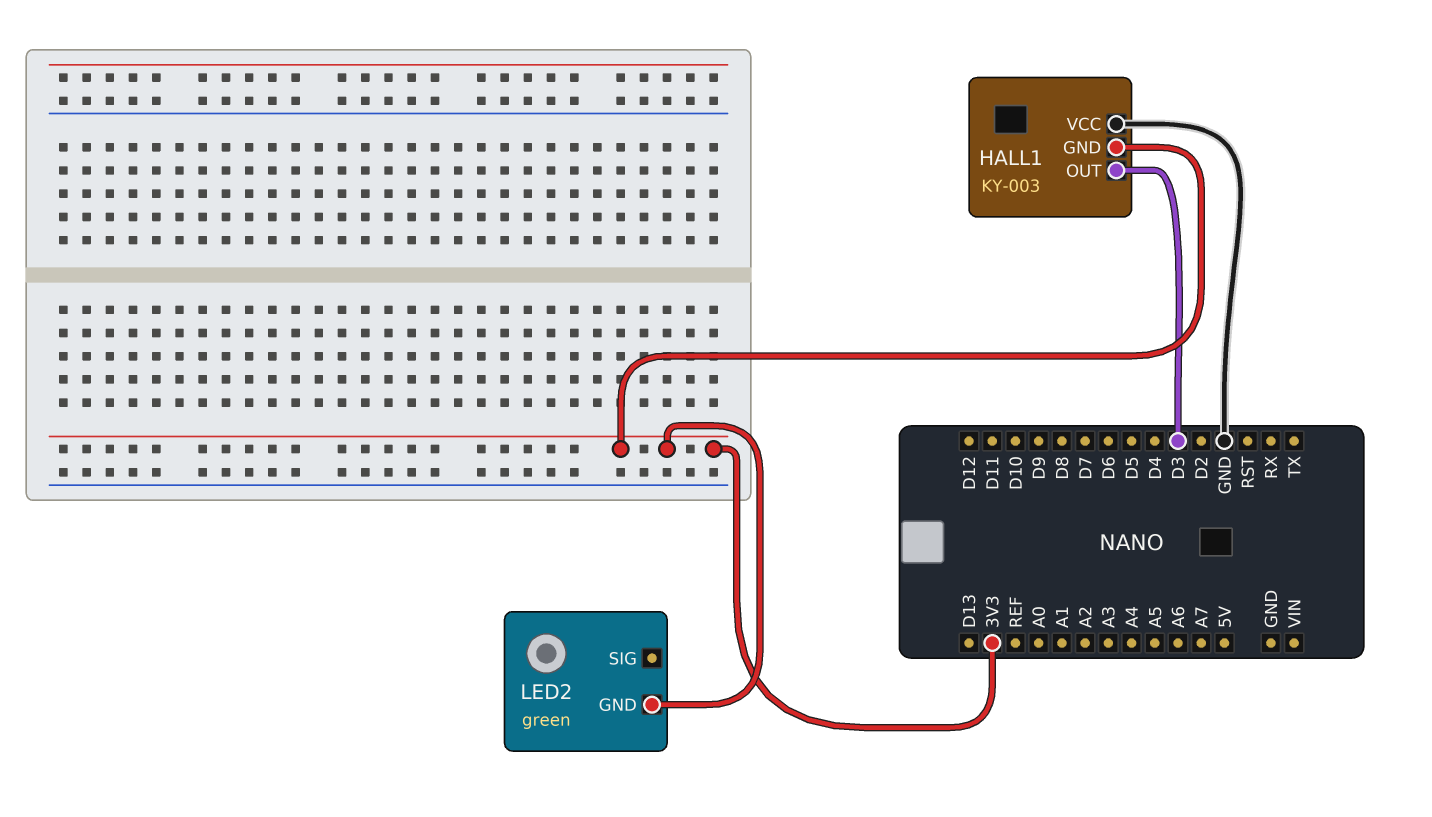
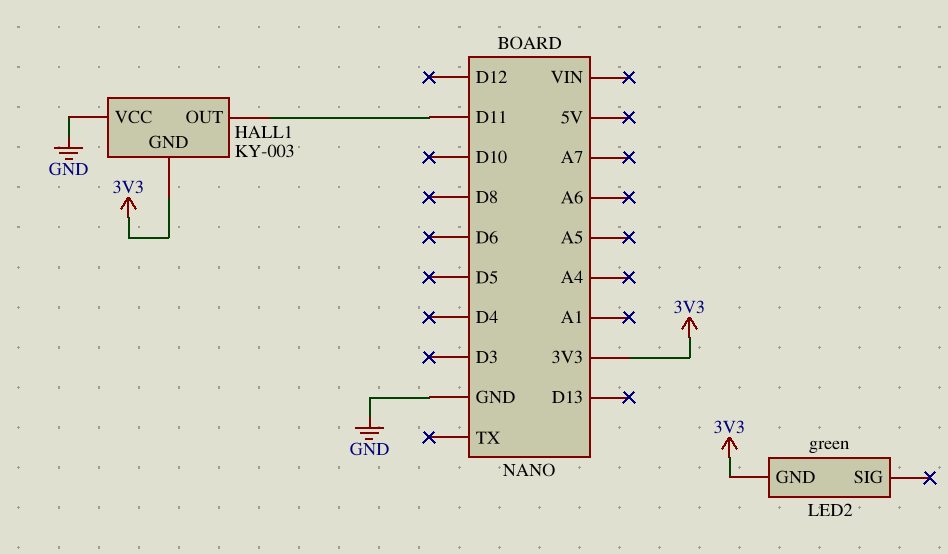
HALL1 pin OUT: D3 -> D11

